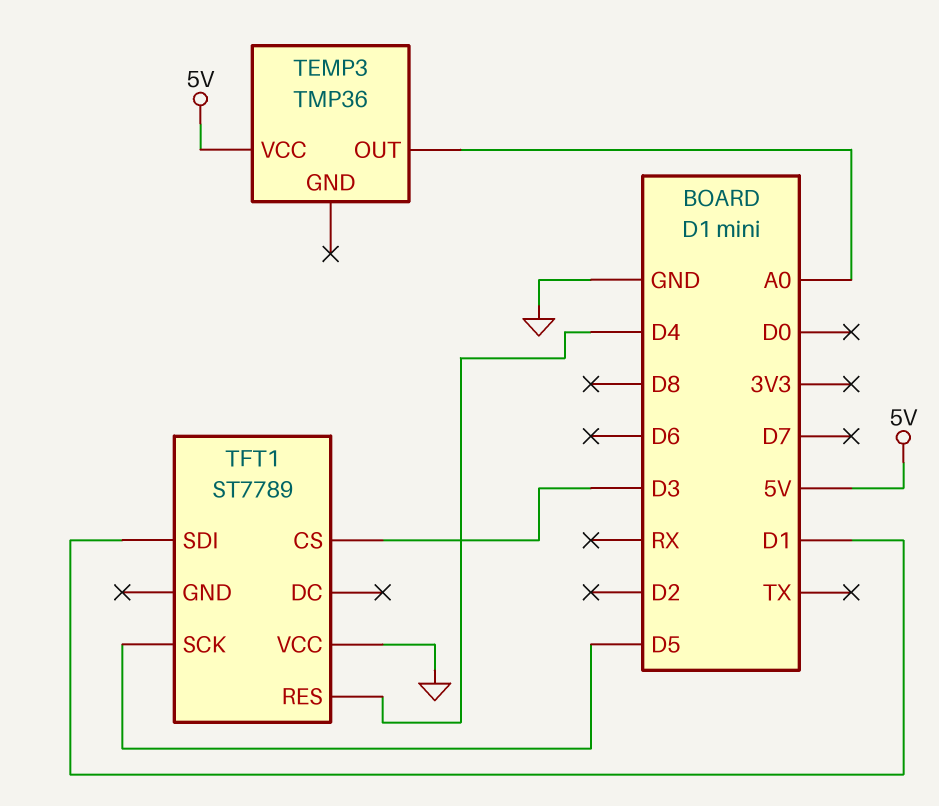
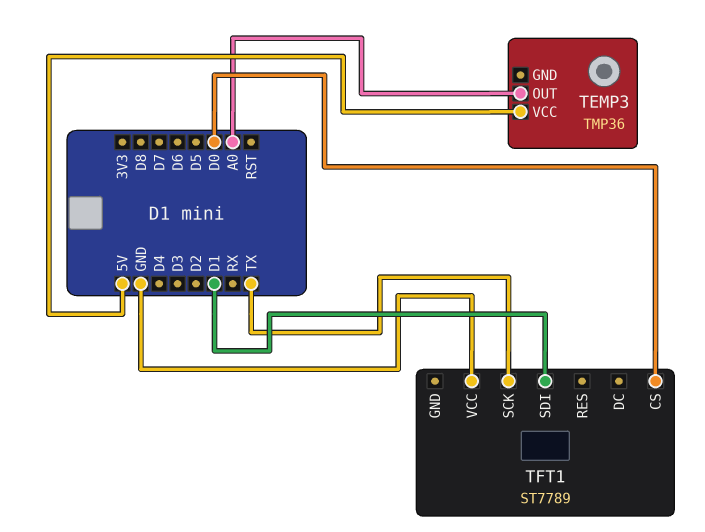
TFT1 pin CS: D3 -> D0
TFT1 pin RES: D4 -> none
TFT1 pin SCK: D5 -> TX

